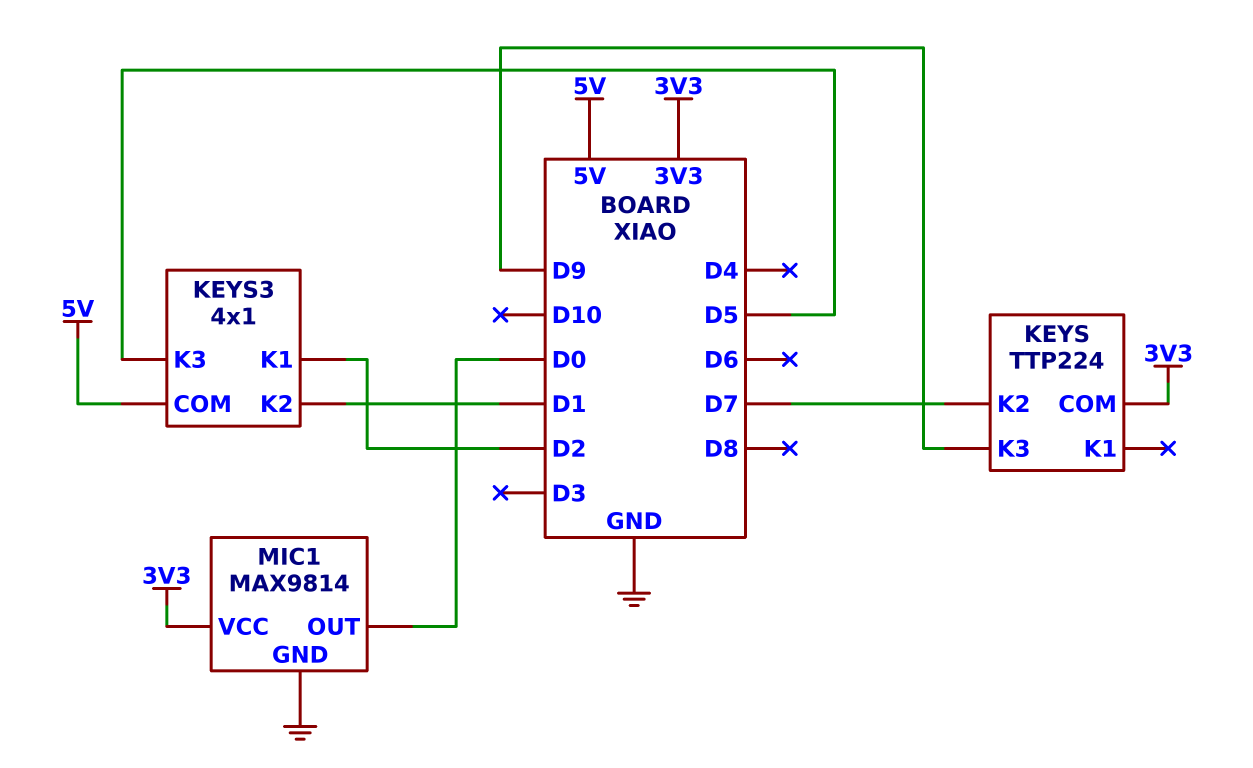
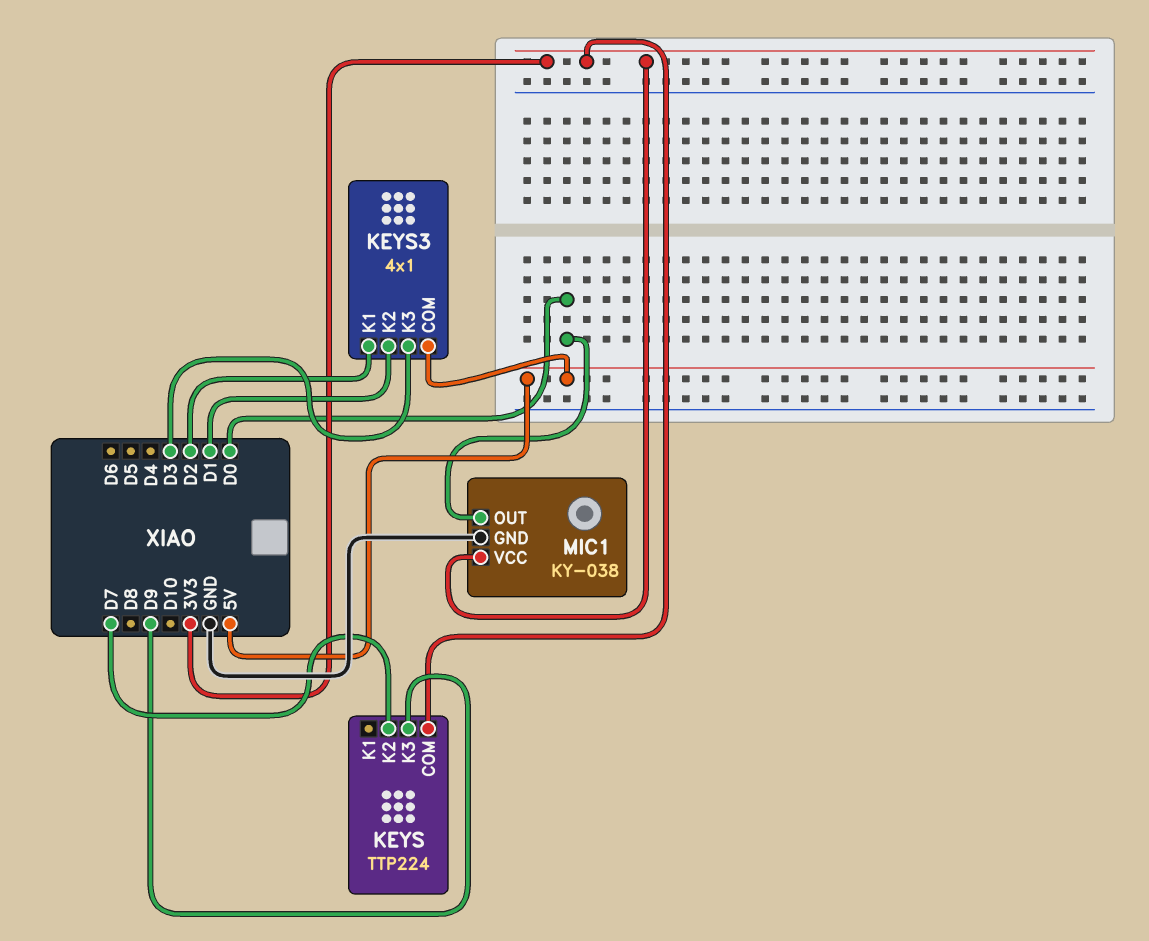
KEYS3 pin K3: D5 -> D3
MIC1: MAX9814 -> KY-038

